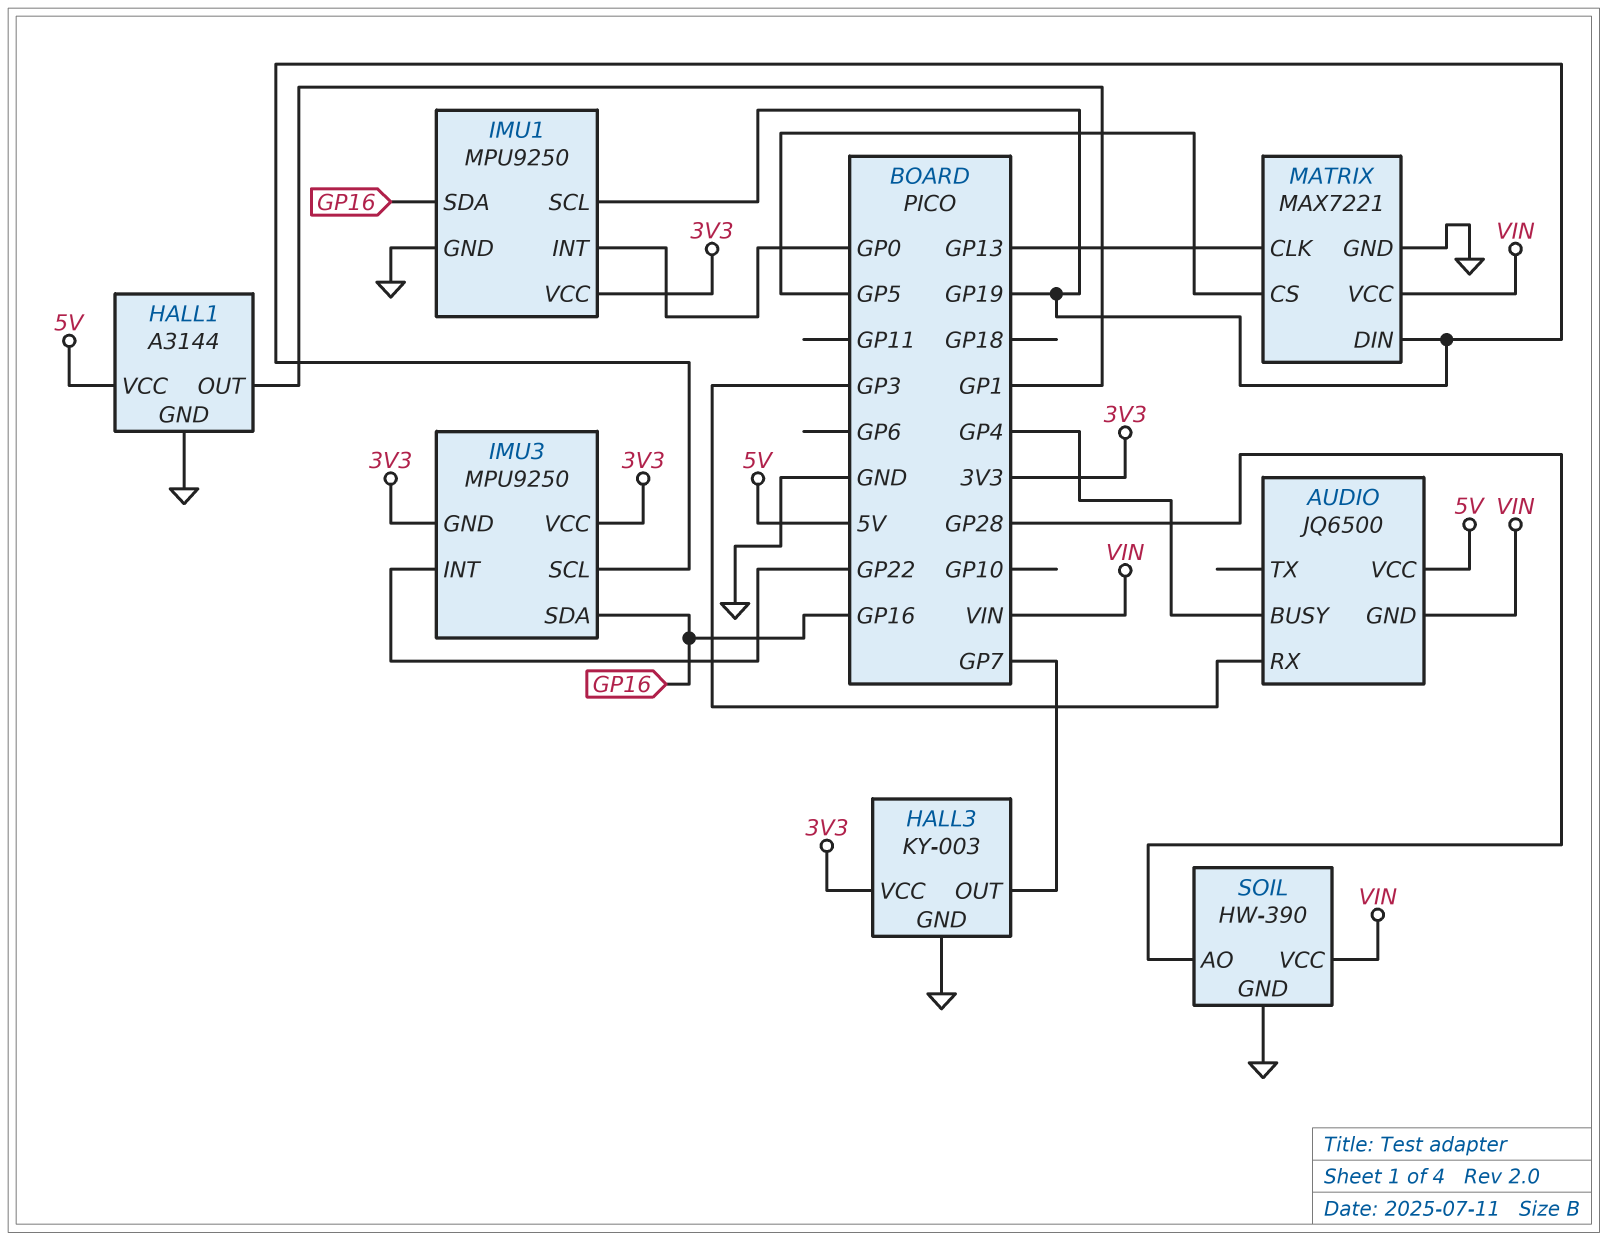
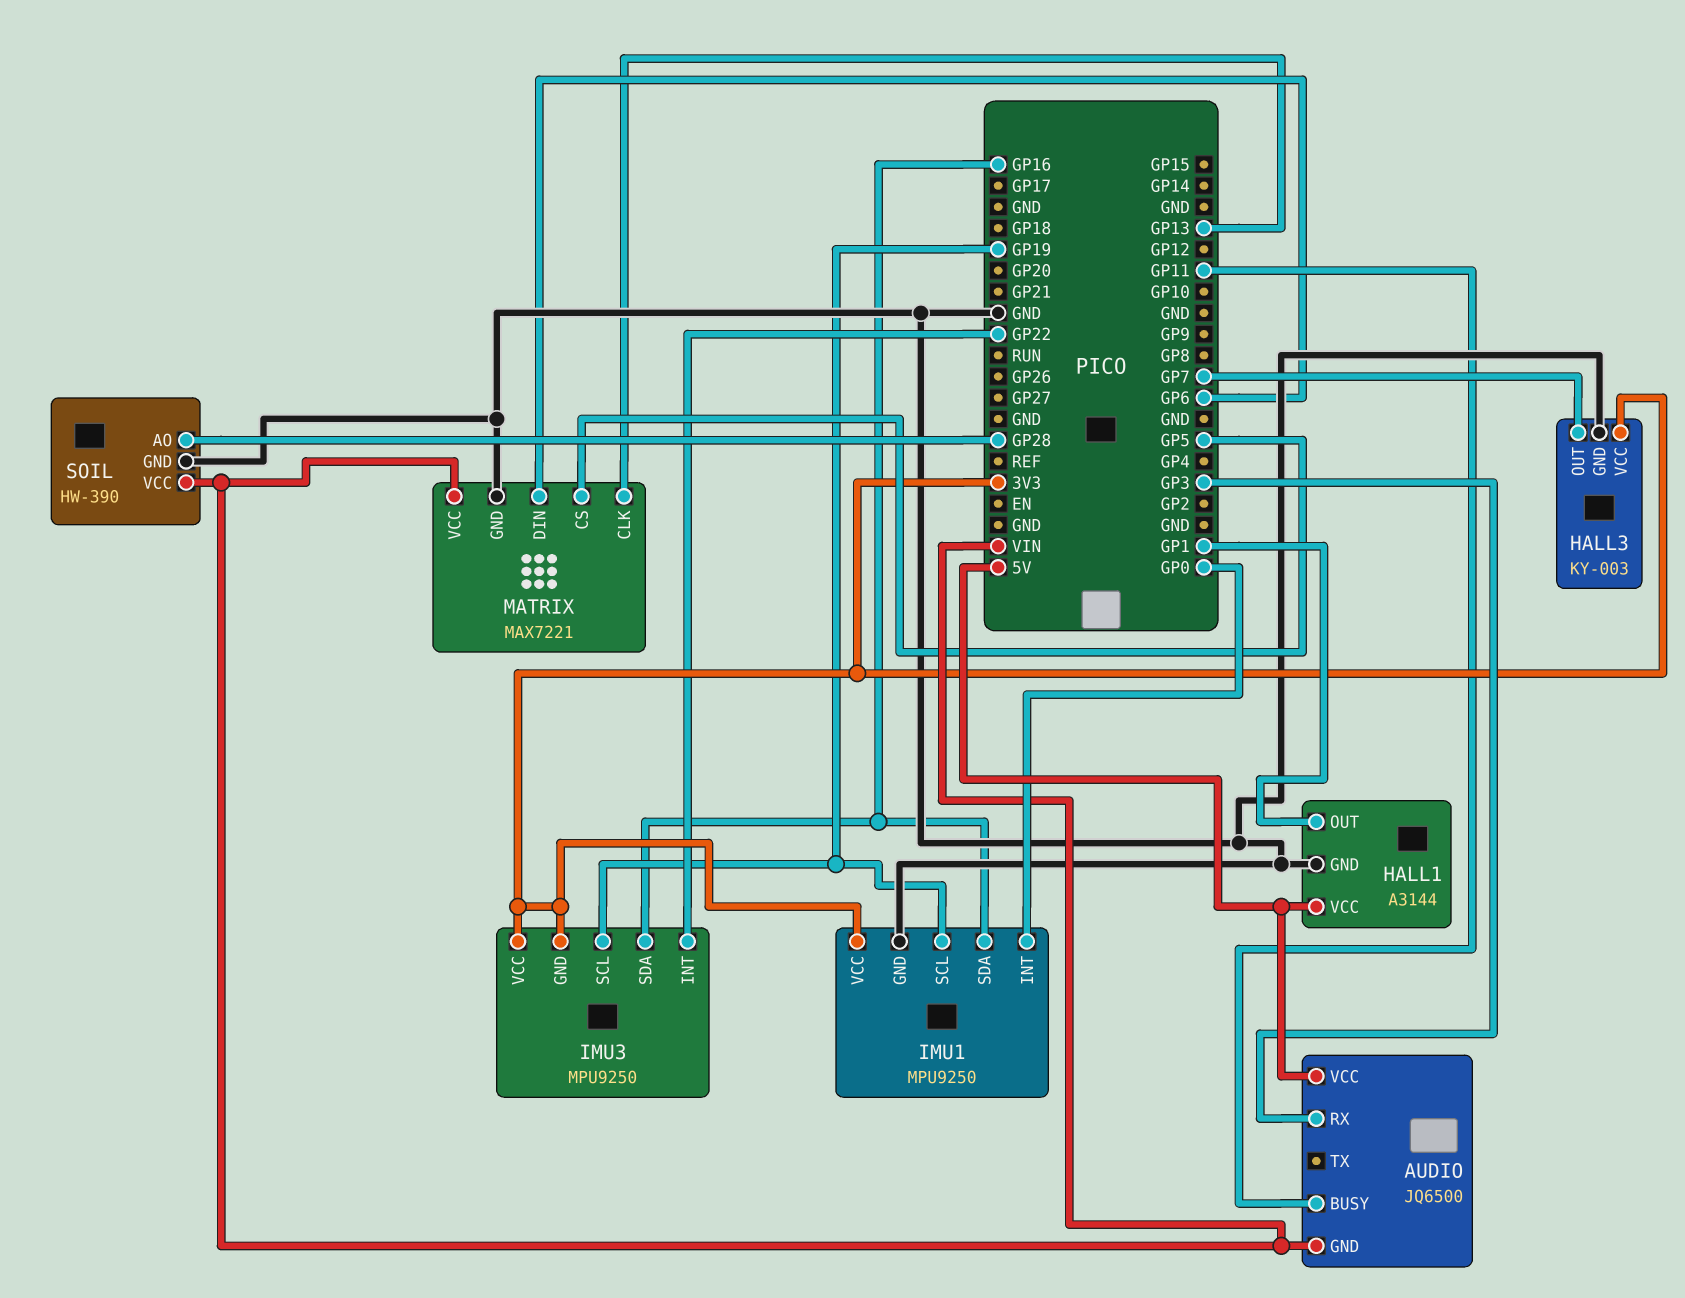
AUDIO pin BUSY: GP4 -> GP11
MATRIX pin DIN: GP19 -> GP6

